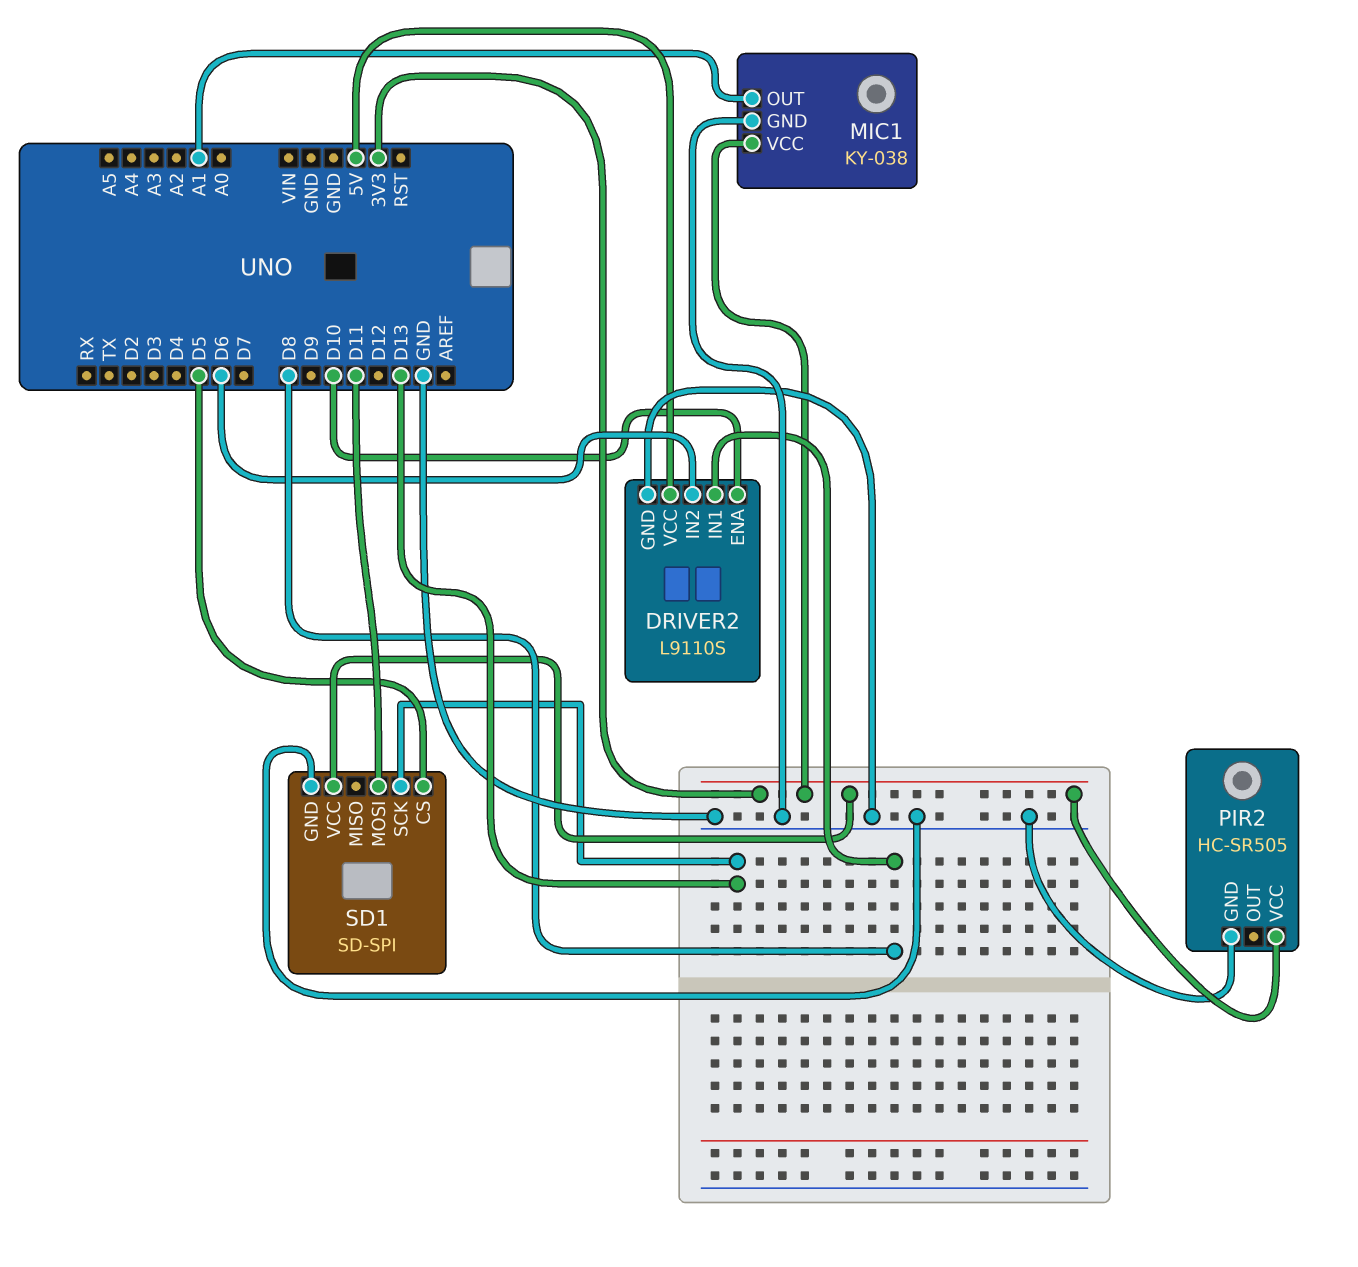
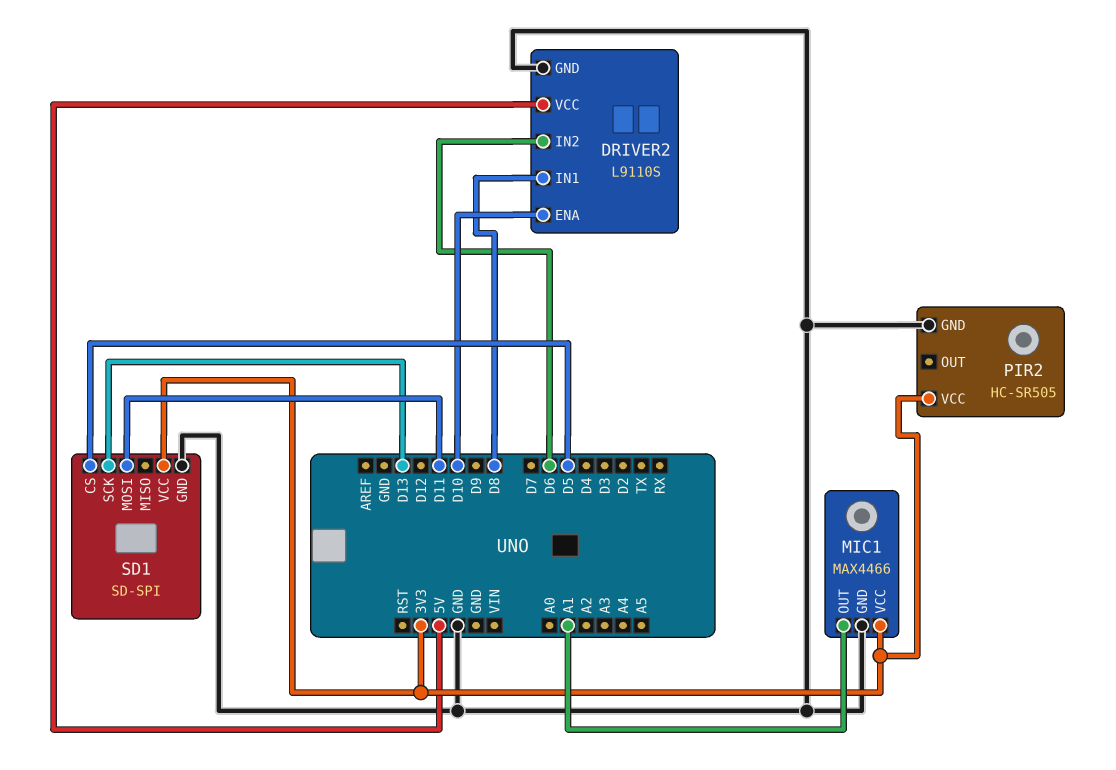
MIC1: KY-038 -> MAX4466

